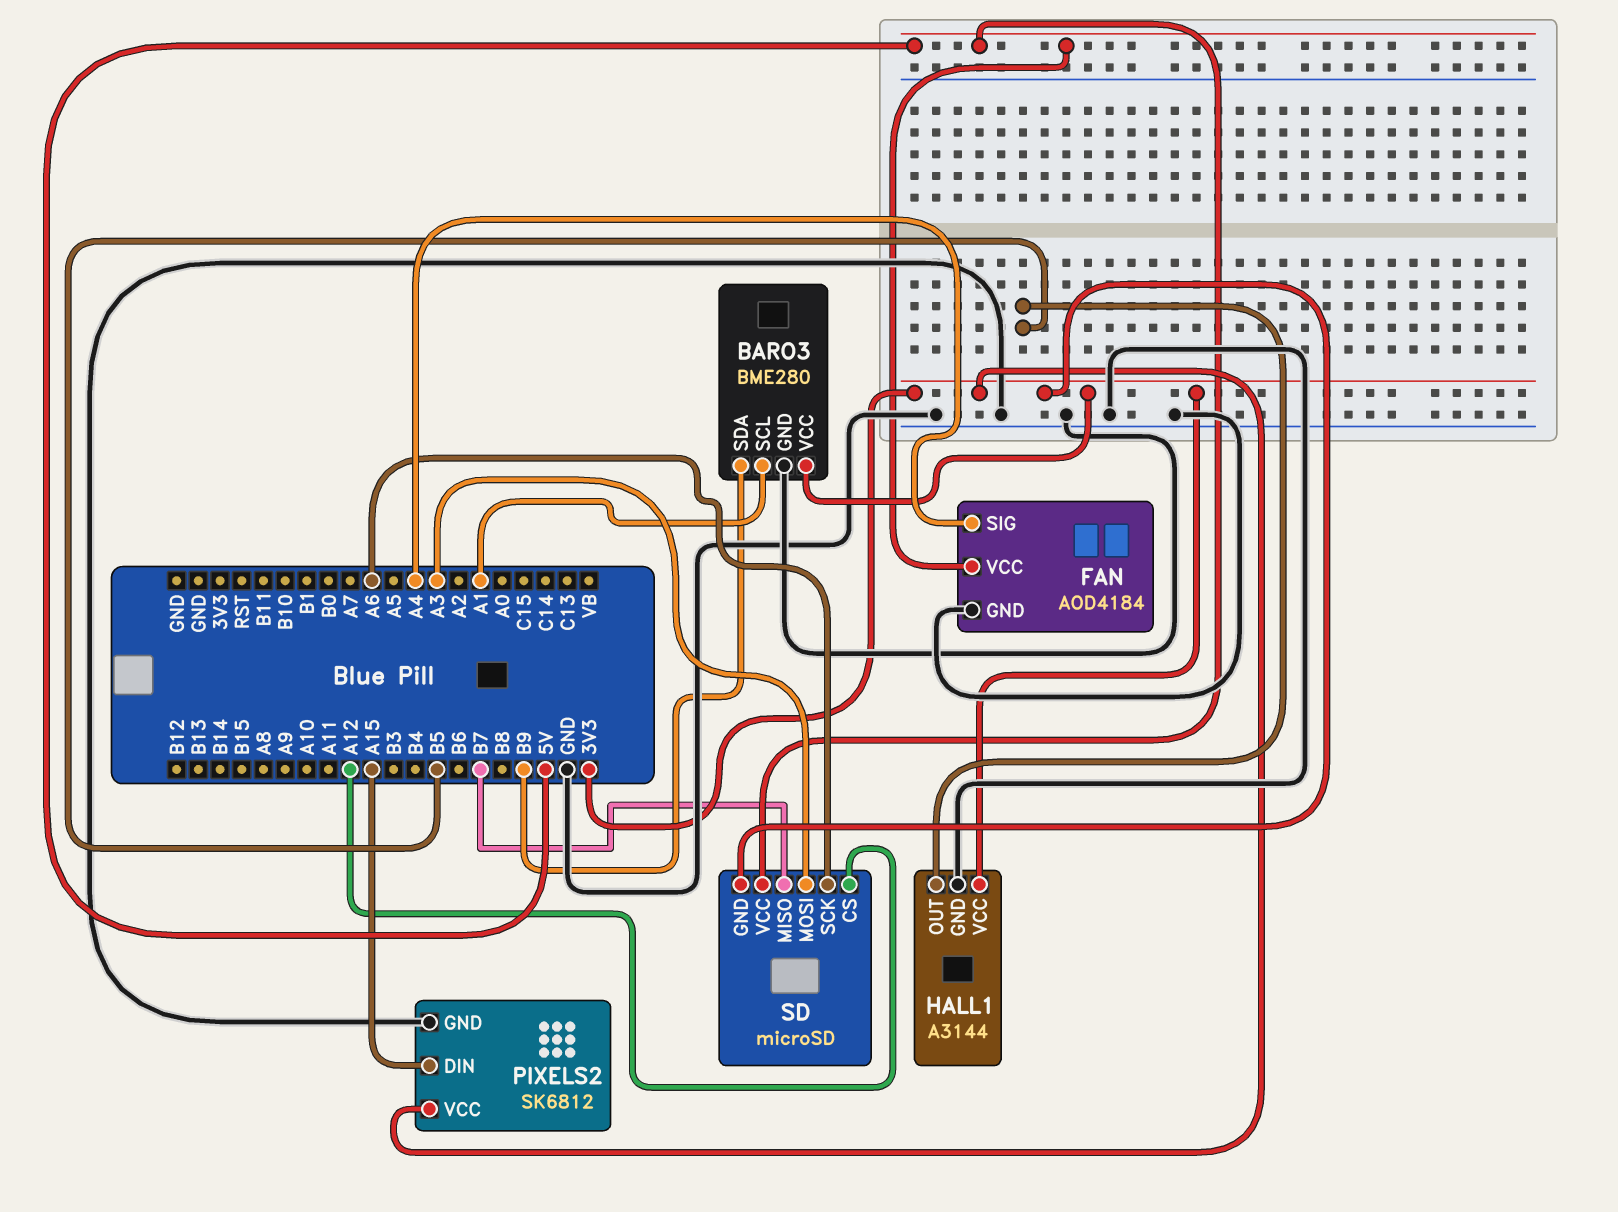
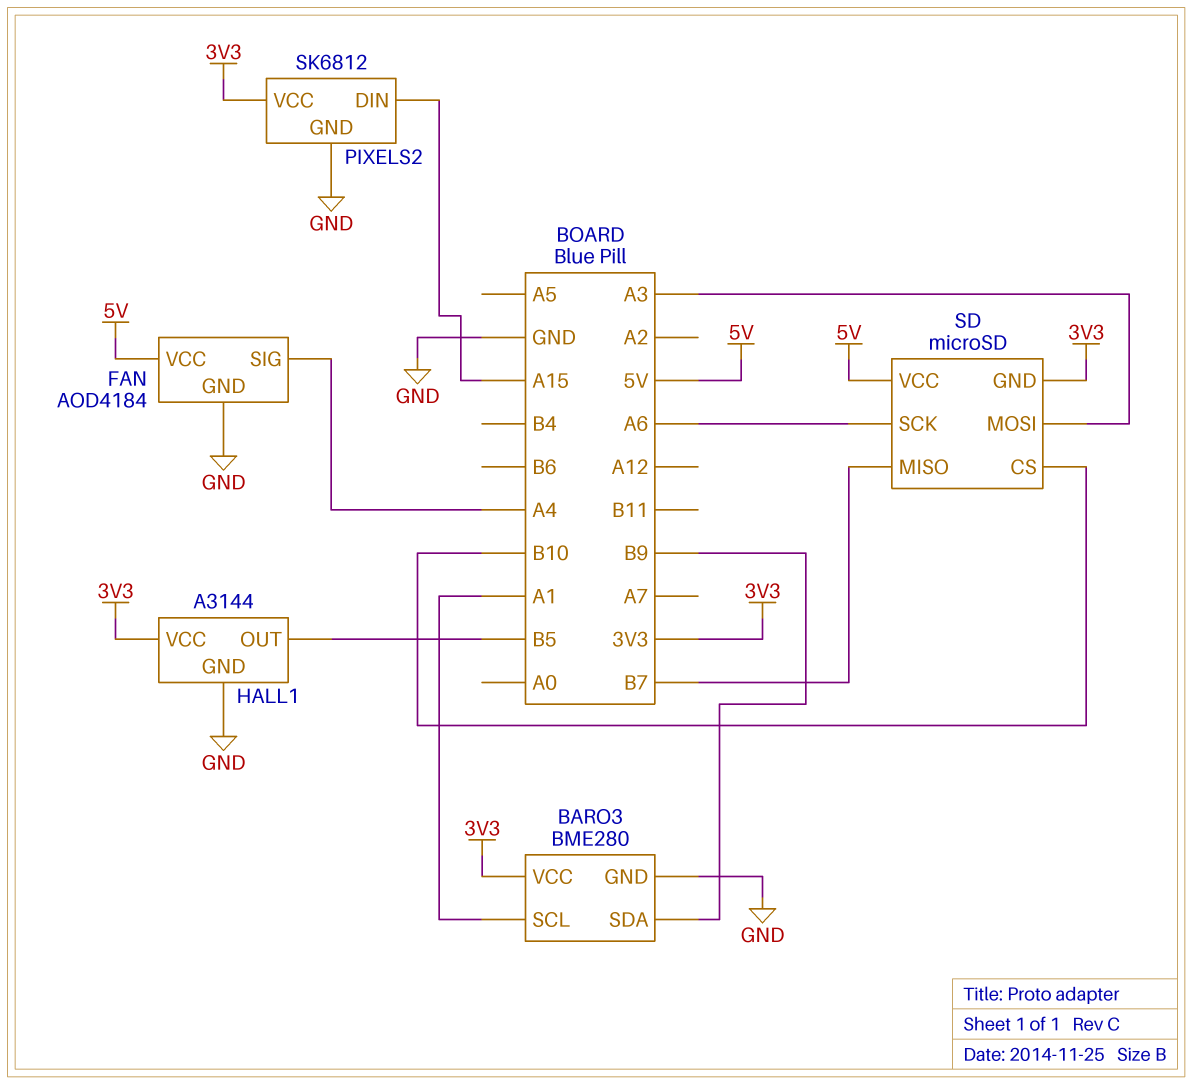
SD pin CS: A12 -> B10

